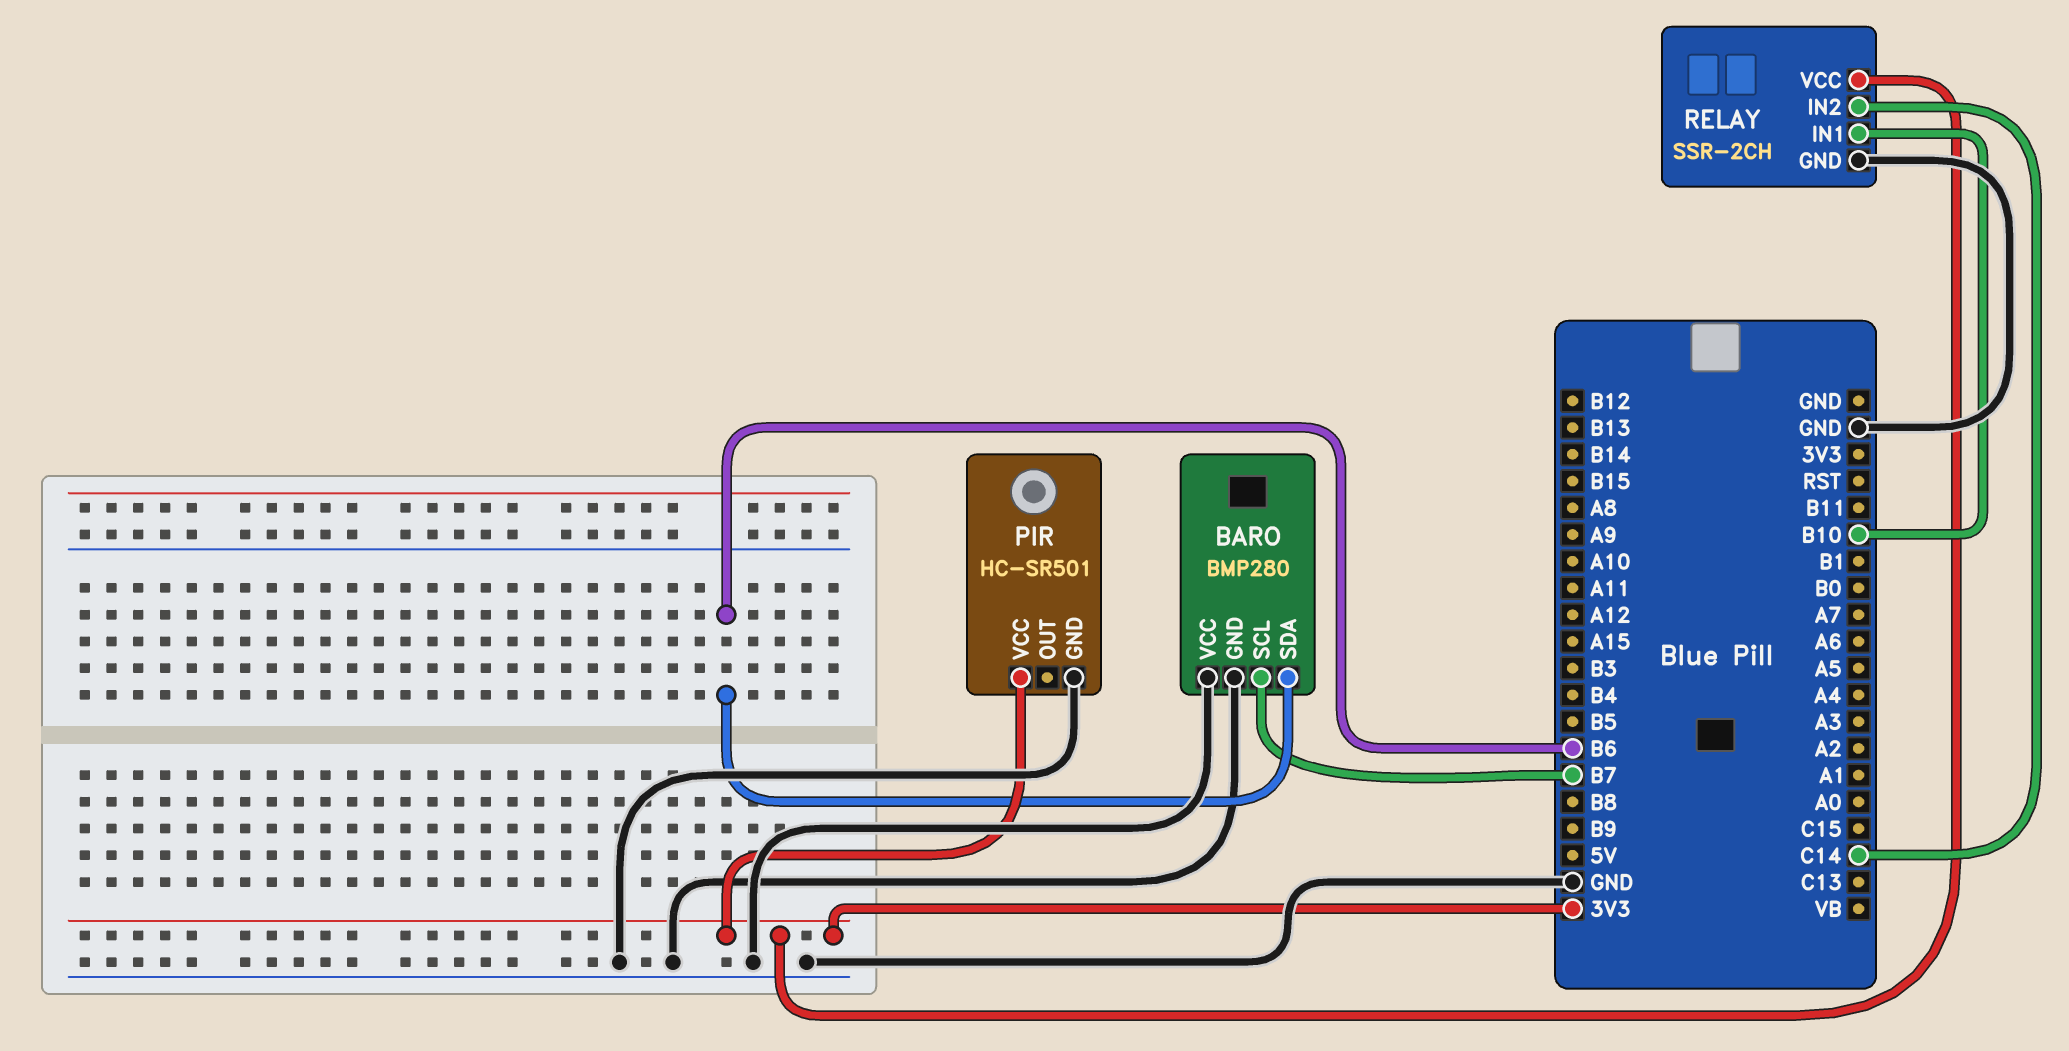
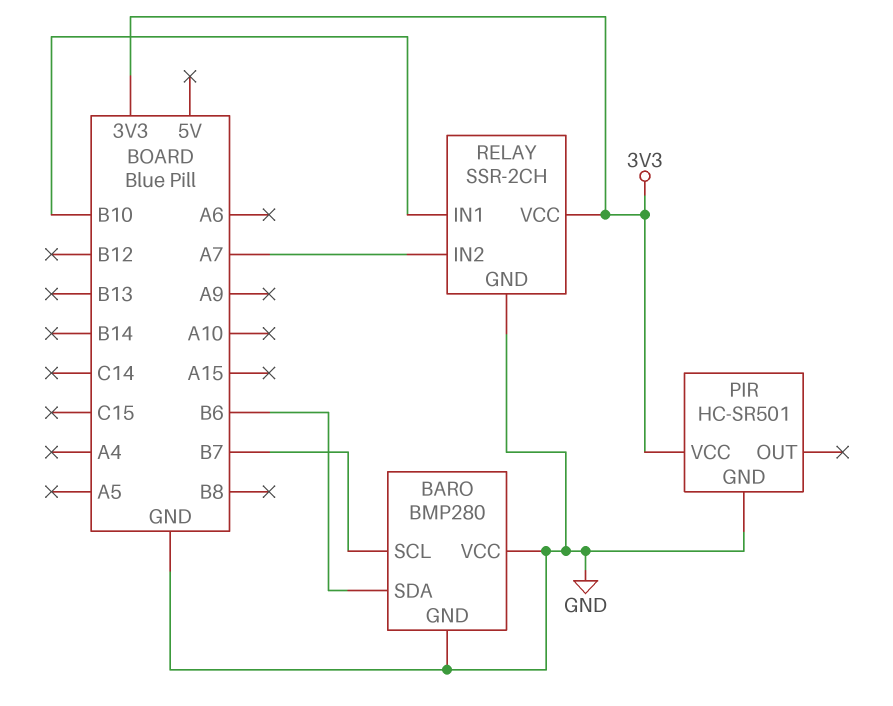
RELAY pin IN2: C14 -> A7

